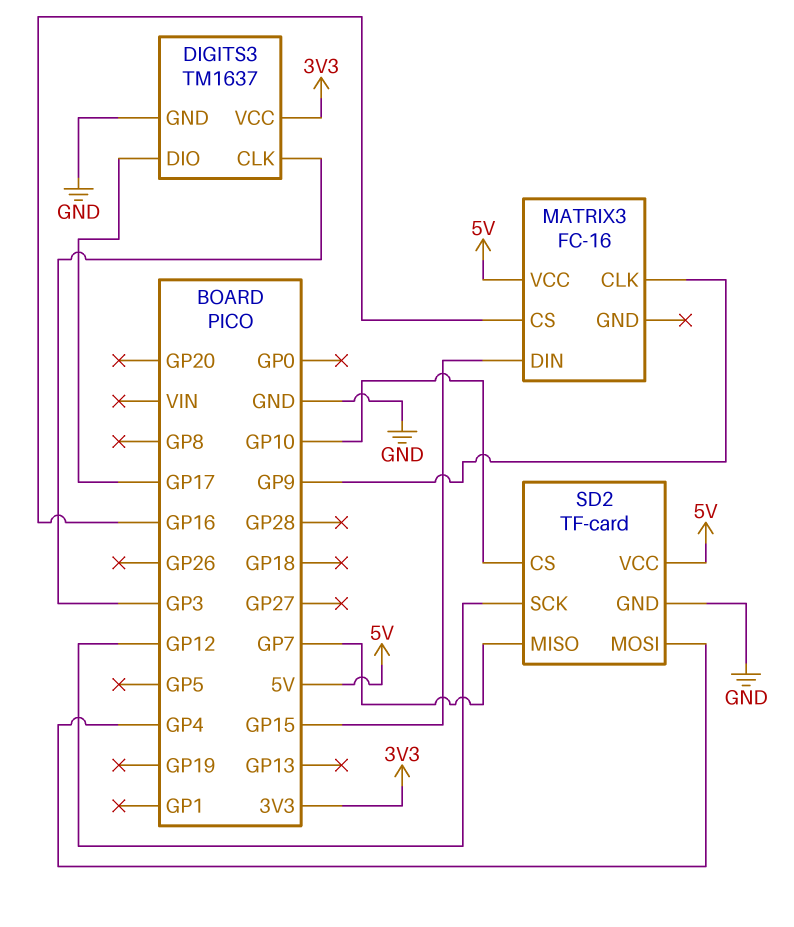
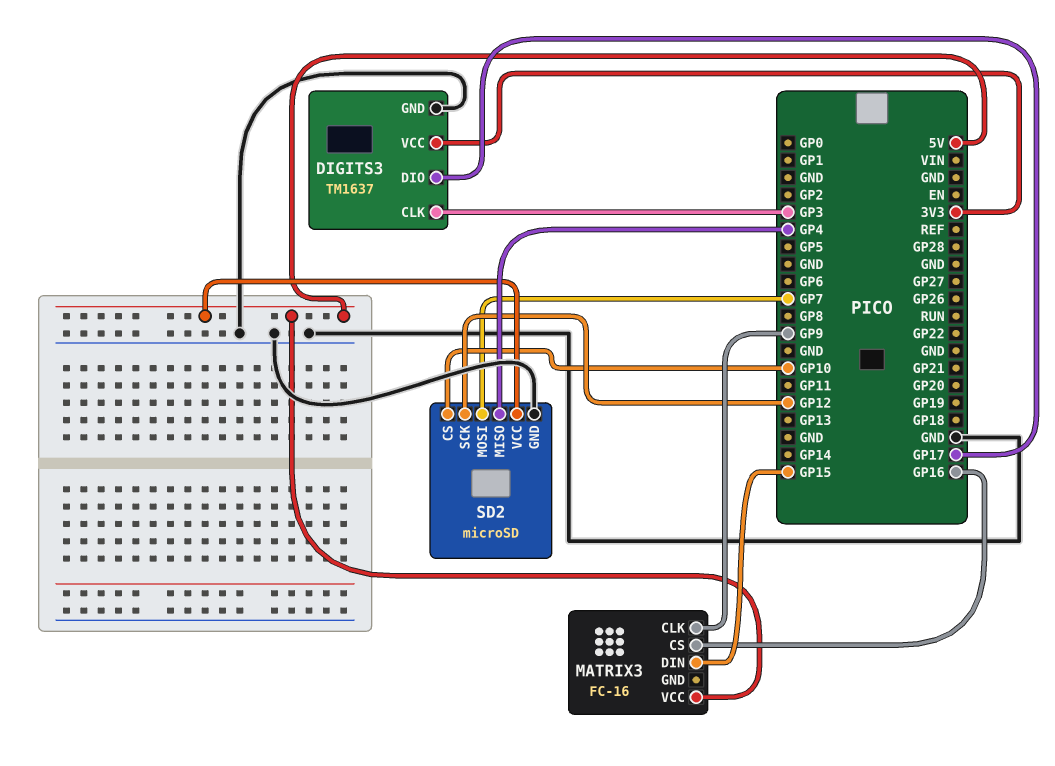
SD2: TF-card -> microSD
SD2 pin MISO: GP7 -> GP4
SD2 pin MOSI: GP4 -> GP7

